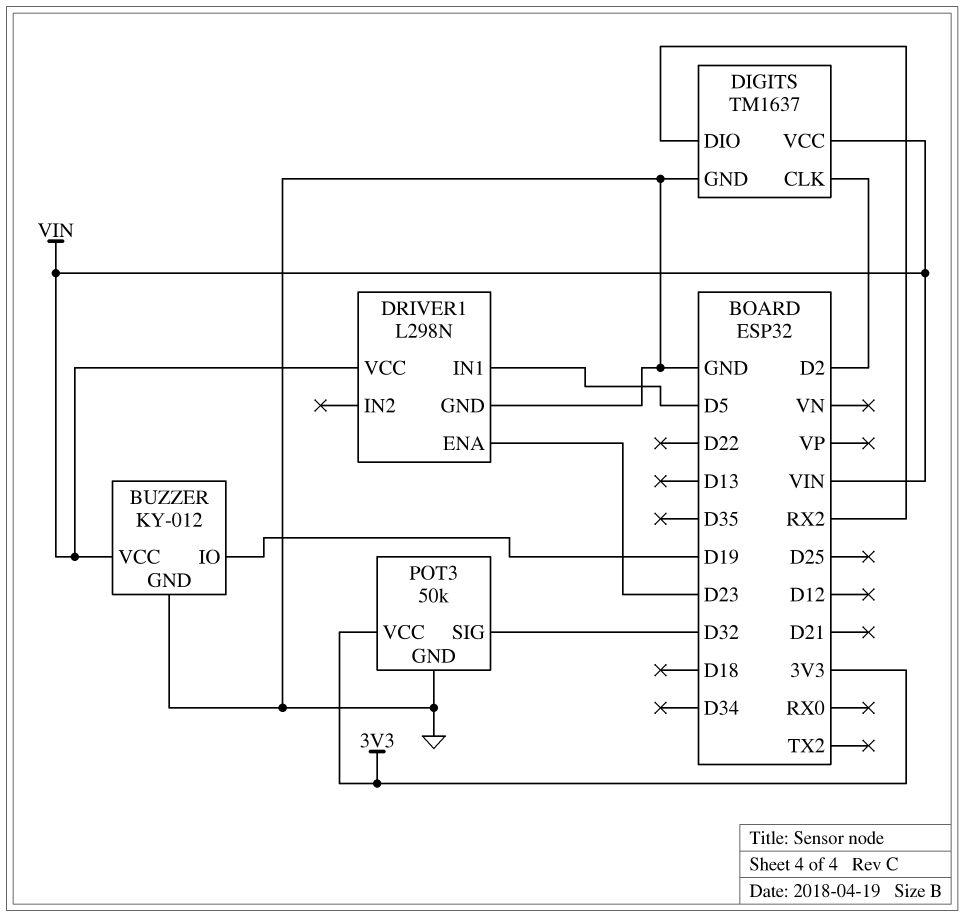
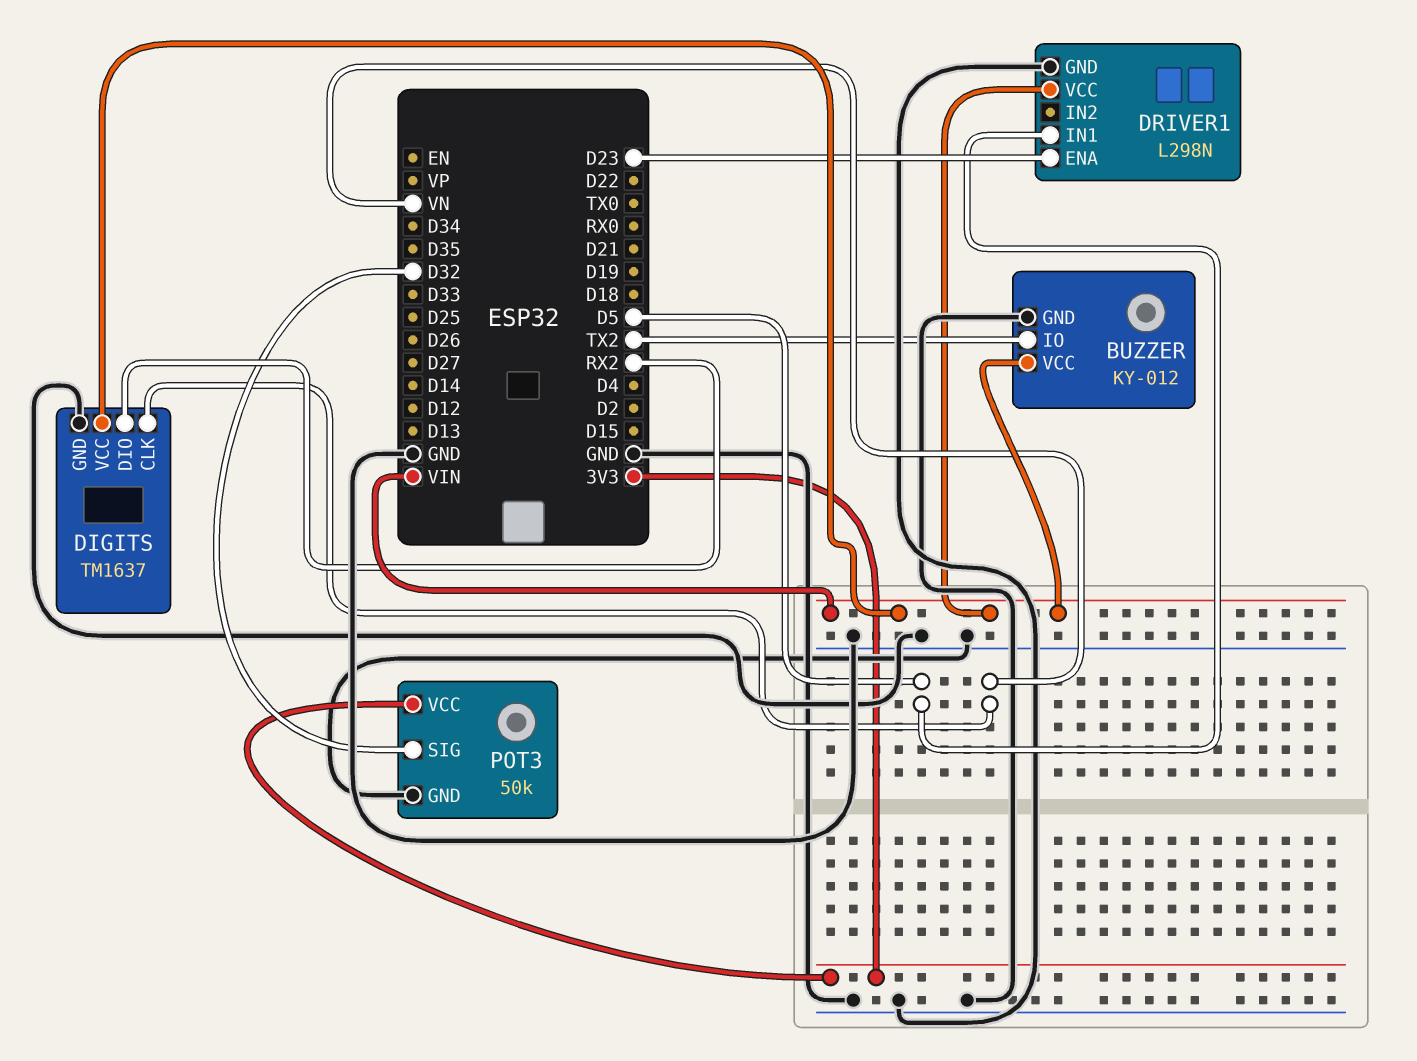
BUZZER pin IO: D19 -> TX2
DIGITS pin CLK: D2 -> VN

